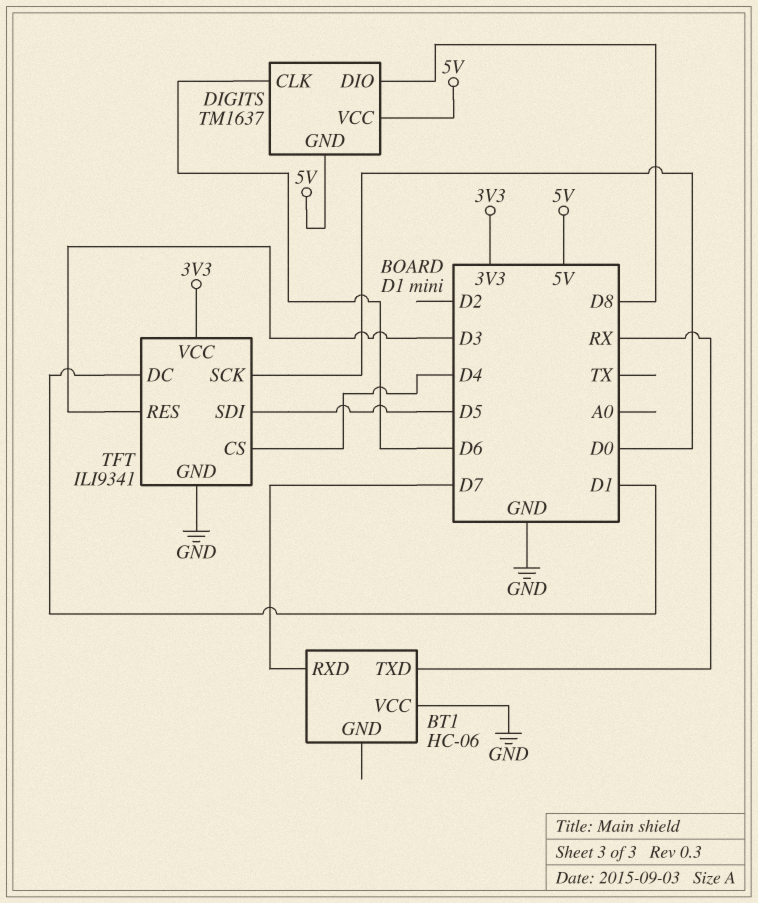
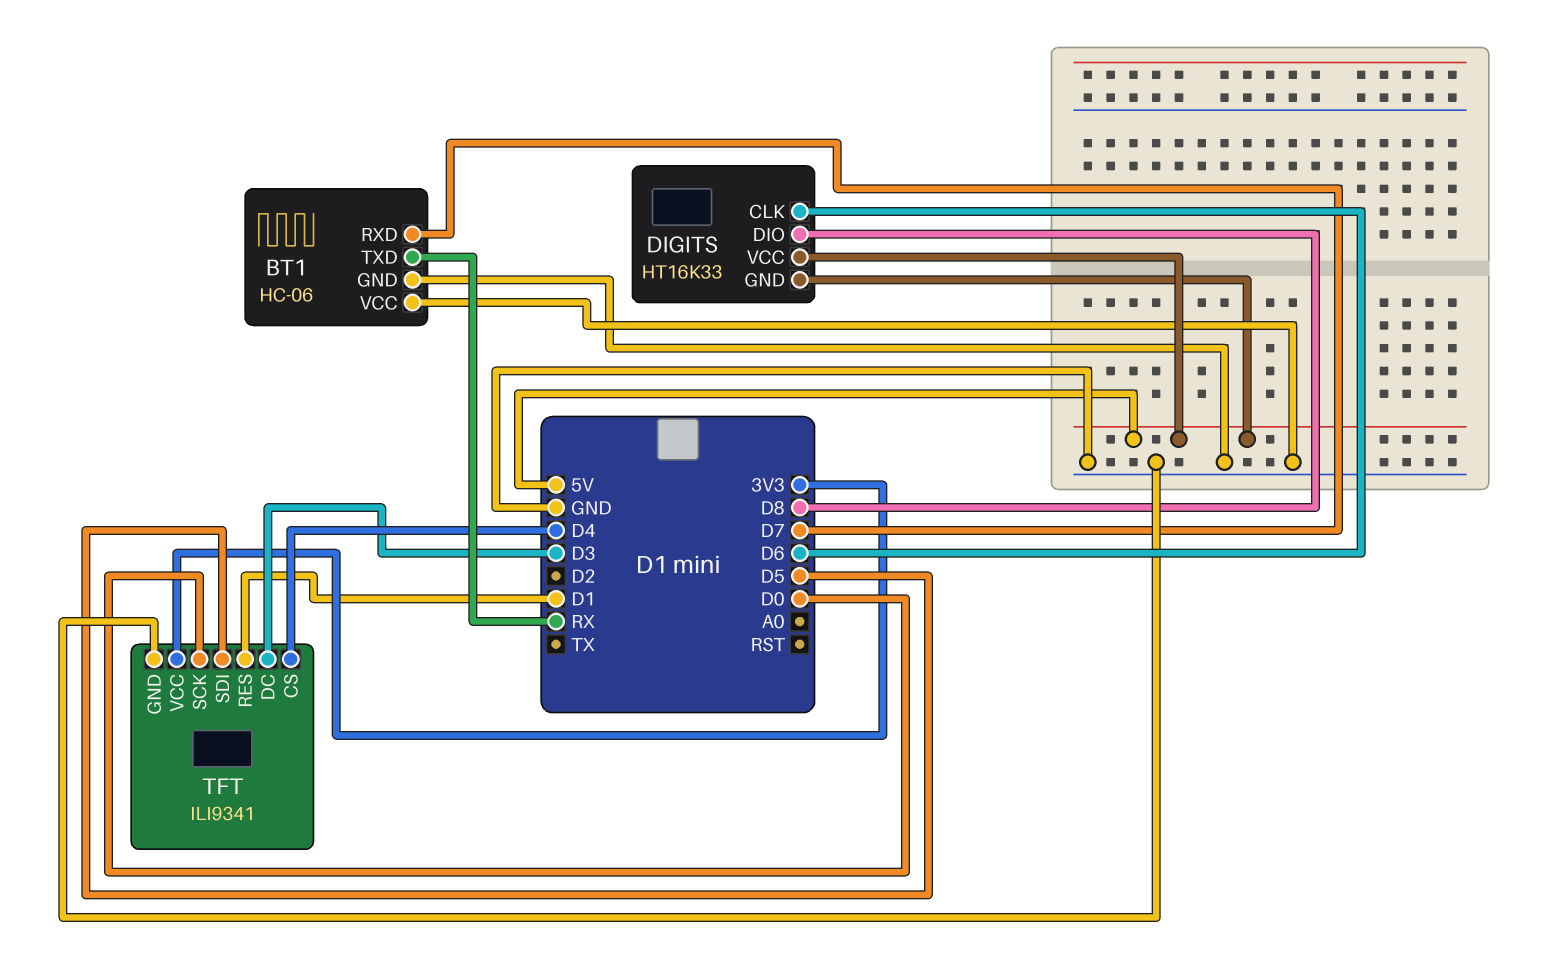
BT1 pin GND: none -> GND
DIGITS: TM1637 -> HT16K33
TFT pin DC: D1 -> D3
TFT pin RES: D3 -> D1

